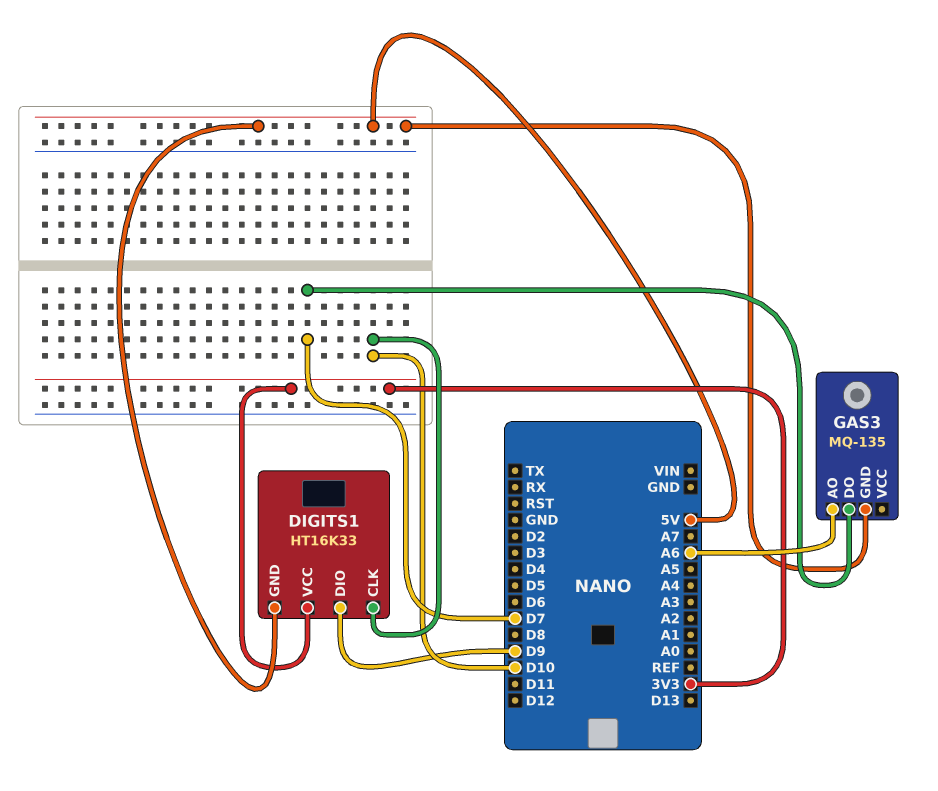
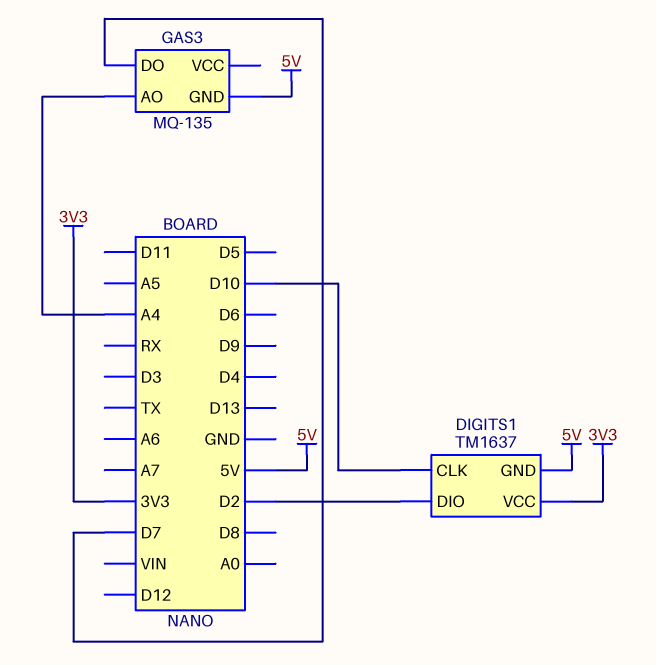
DIGITS1: HT16K33 -> TM1637
DIGITS1 pin DIO: D9 -> D2
GAS3 pin AO: A6 -> A4

